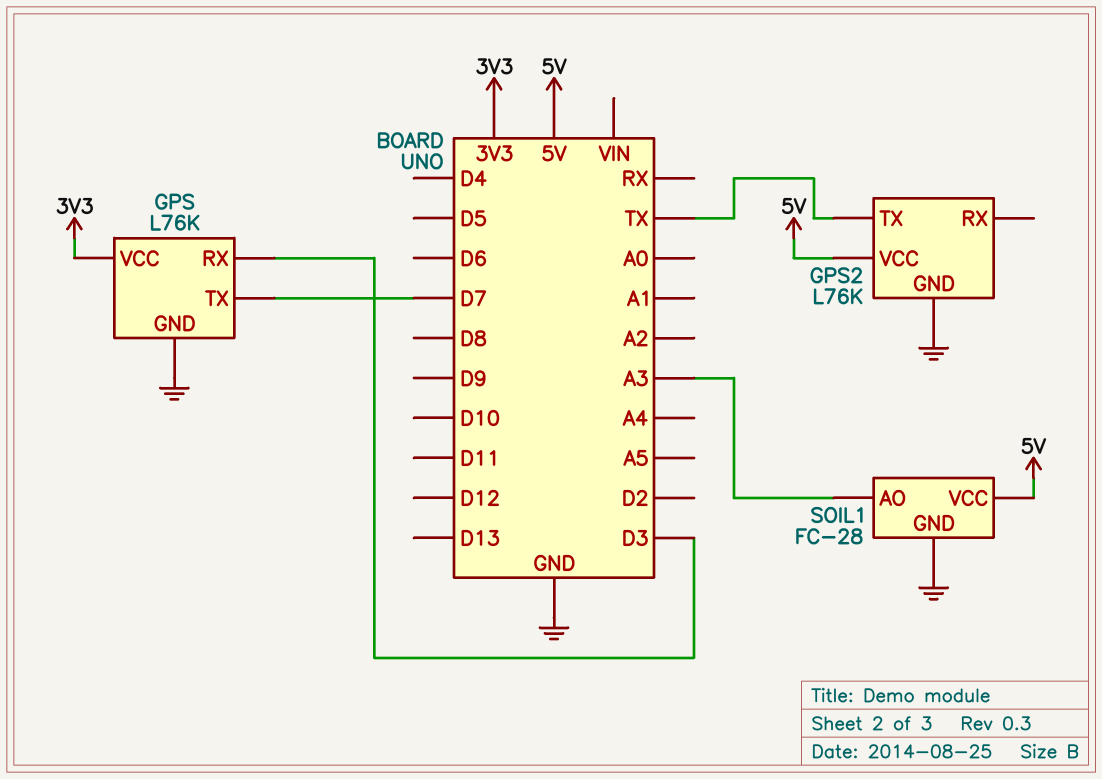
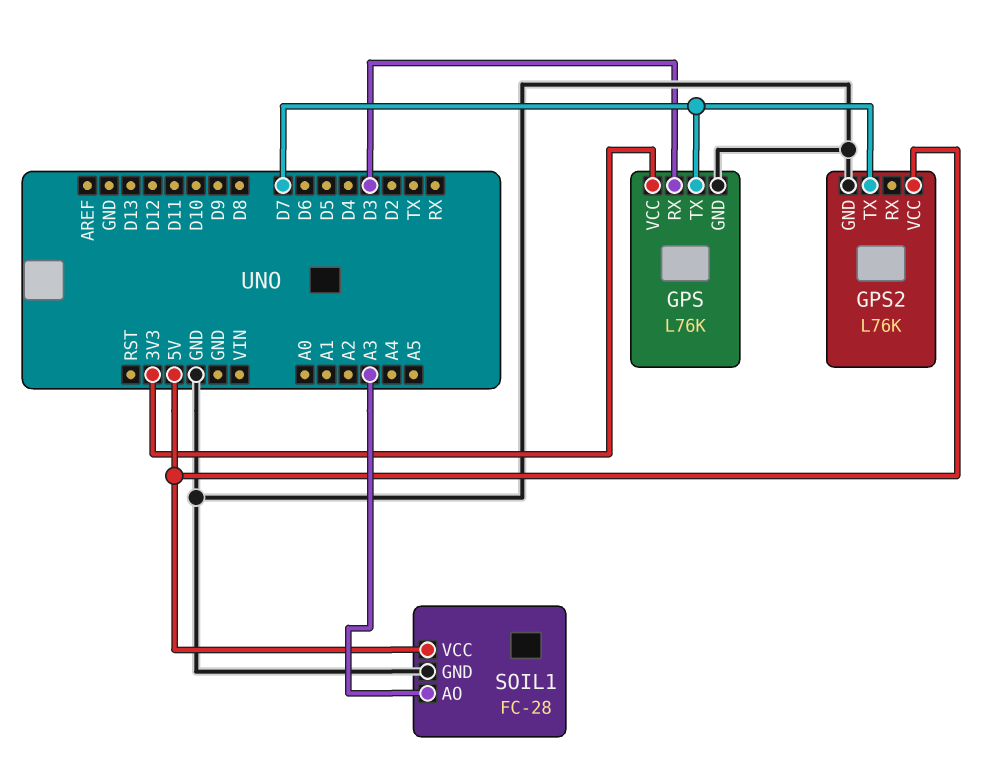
GPS2 pin TX: TX -> D7

